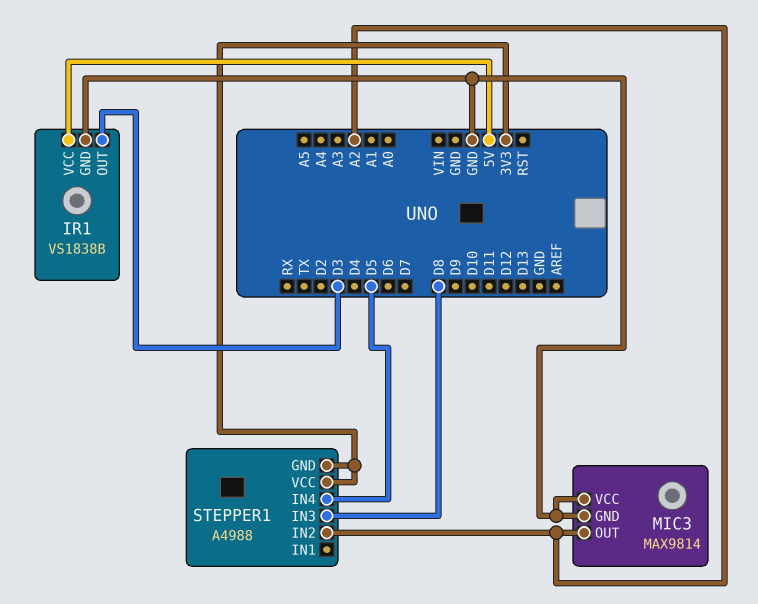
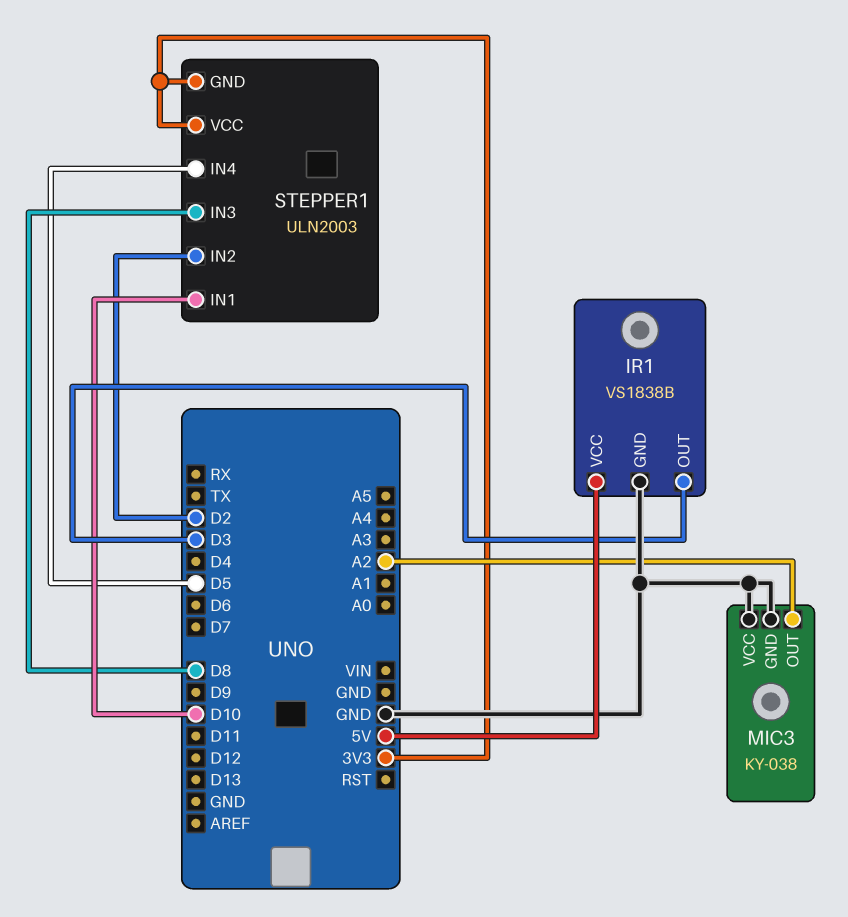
MIC3: MAX9814 -> KY-038
STEPPER1: A4988 -> ULN2003
STEPPER1 pin IN1: none -> D10
STEPPER1 pin IN2: A2 -> D2

